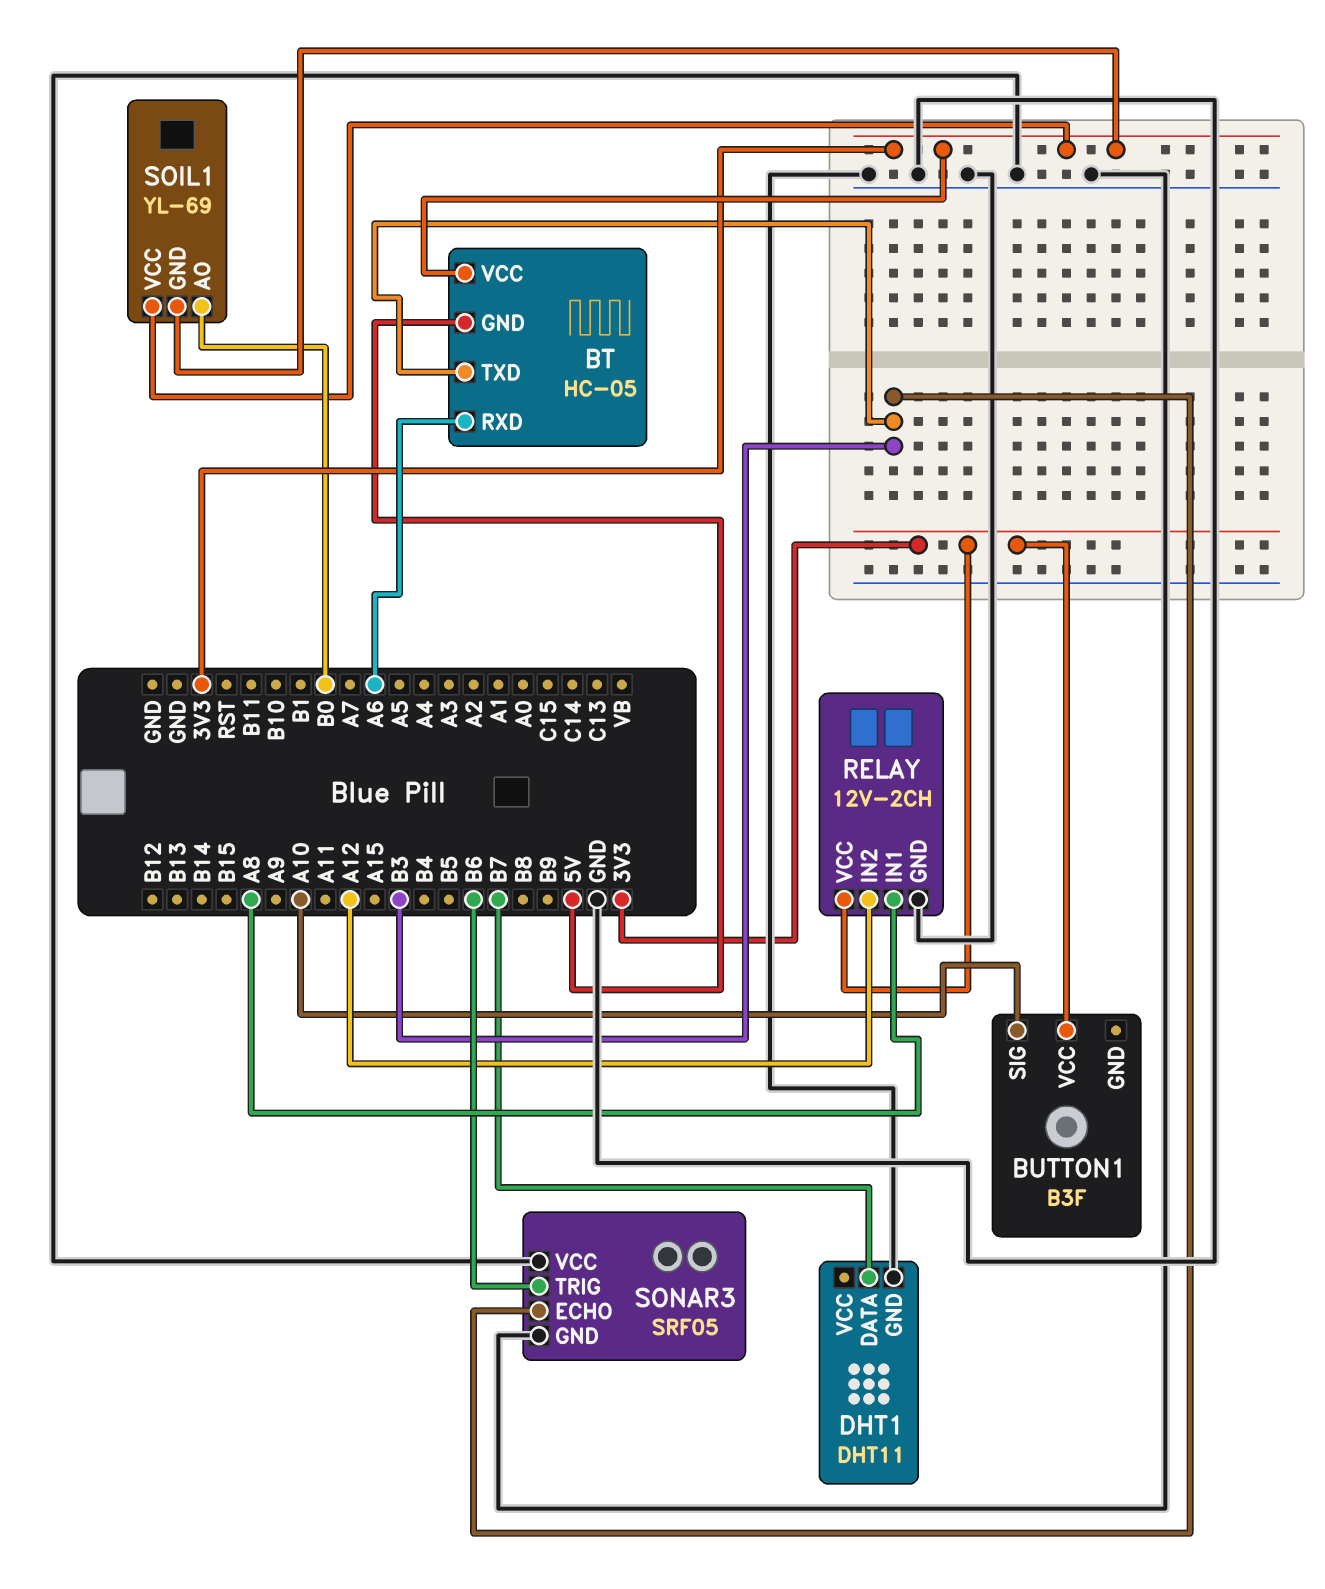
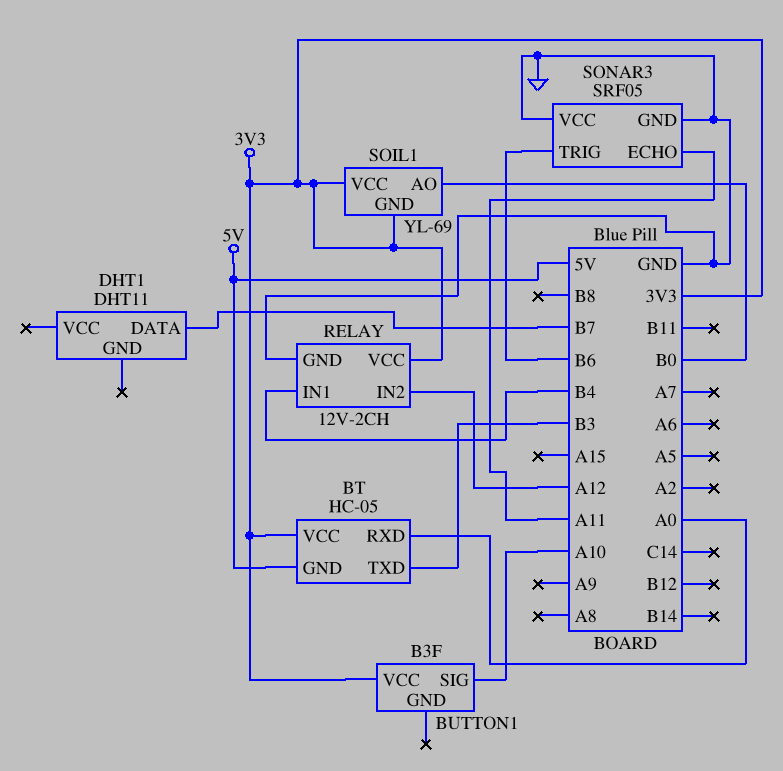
BT pin RXD: A6 -> A0
DHT1 pin GND: GND -> none
RELAY pin IN1: A8 -> B4
SONAR3 pin ECHO: B3 -> A11

